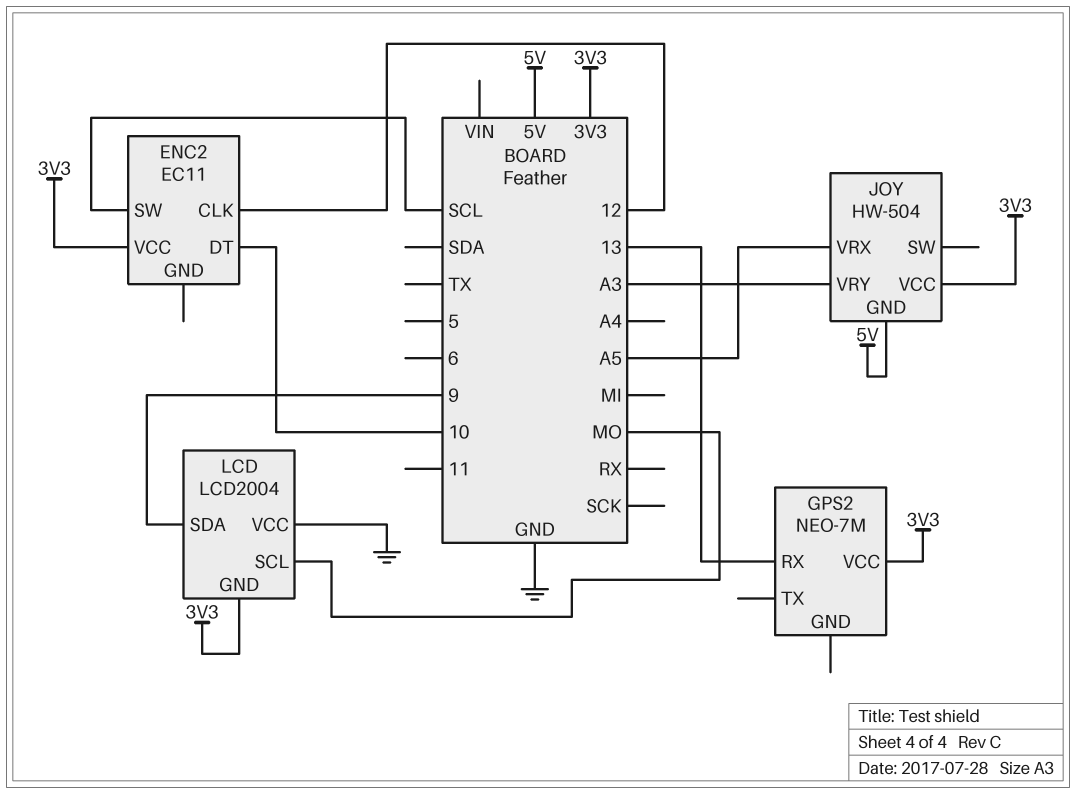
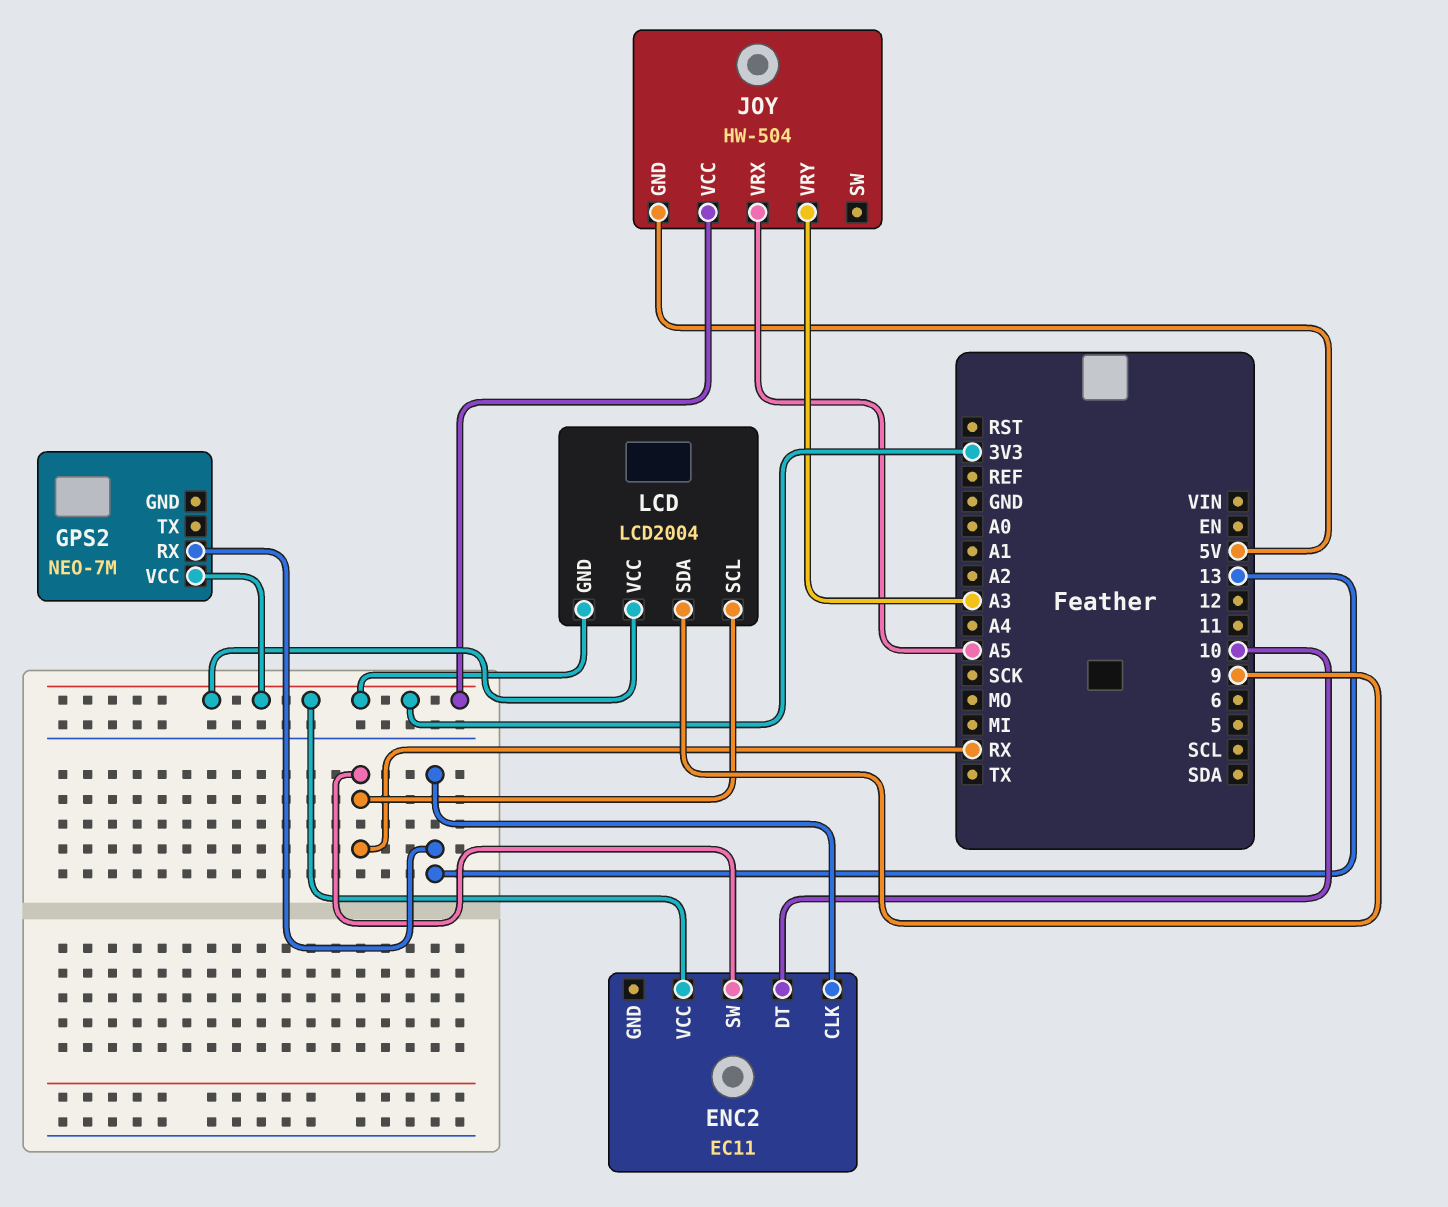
ENC2 pin CLK: 12 -> 13
ENC2 pin SW: SCL -> RX
LCD pin SCL: MO -> RX
LCD pin VCC: GND -> 3V3

